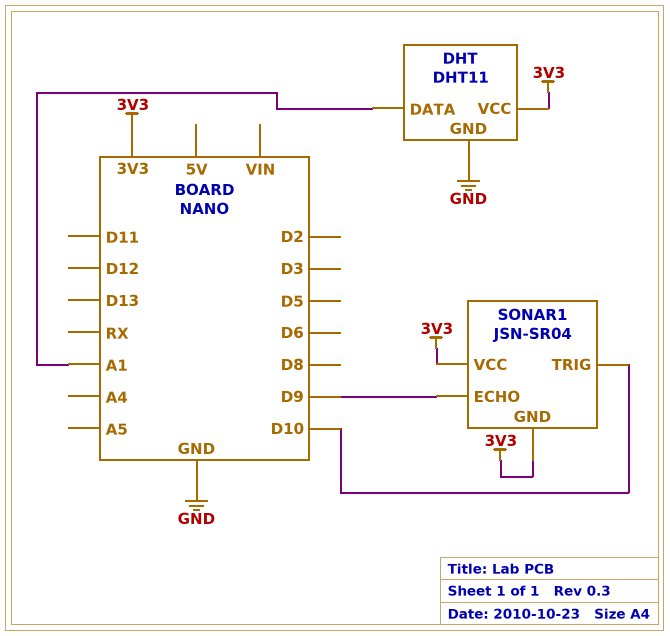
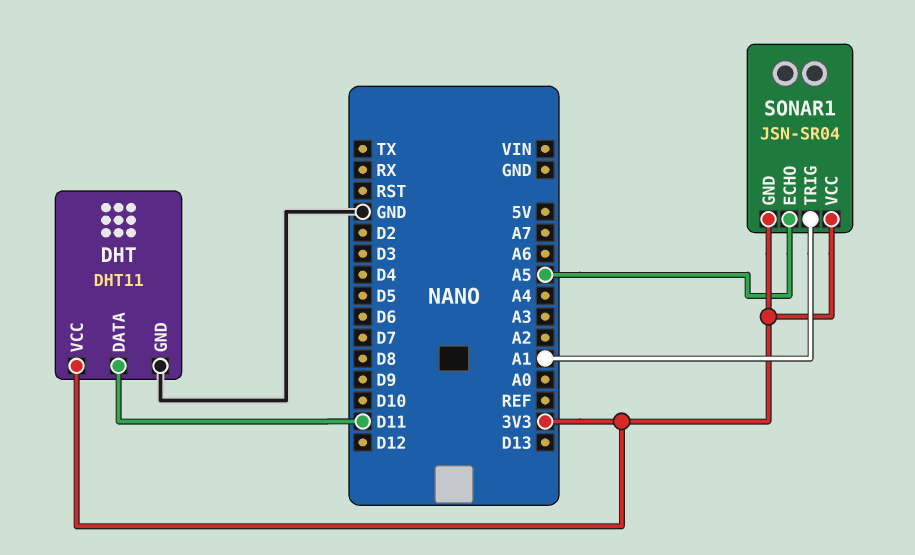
DHT pin DATA: A1 -> D11
SONAR1 pin ECHO: D9 -> A5
SONAR1 pin TRIG: D10 -> A1

